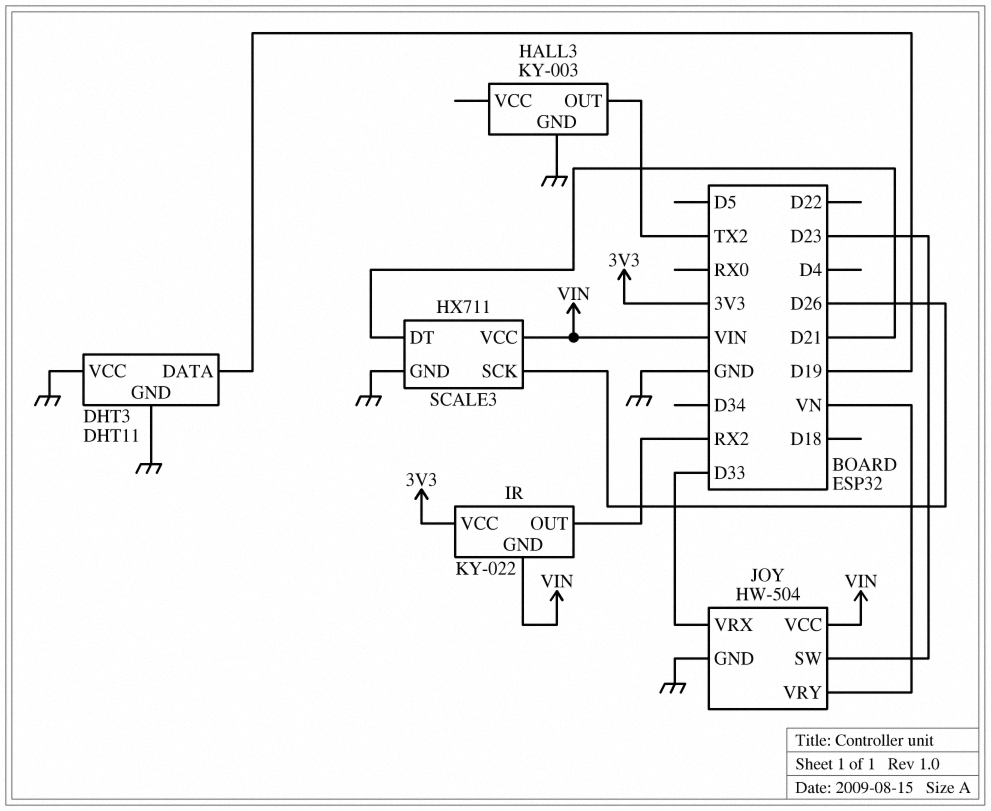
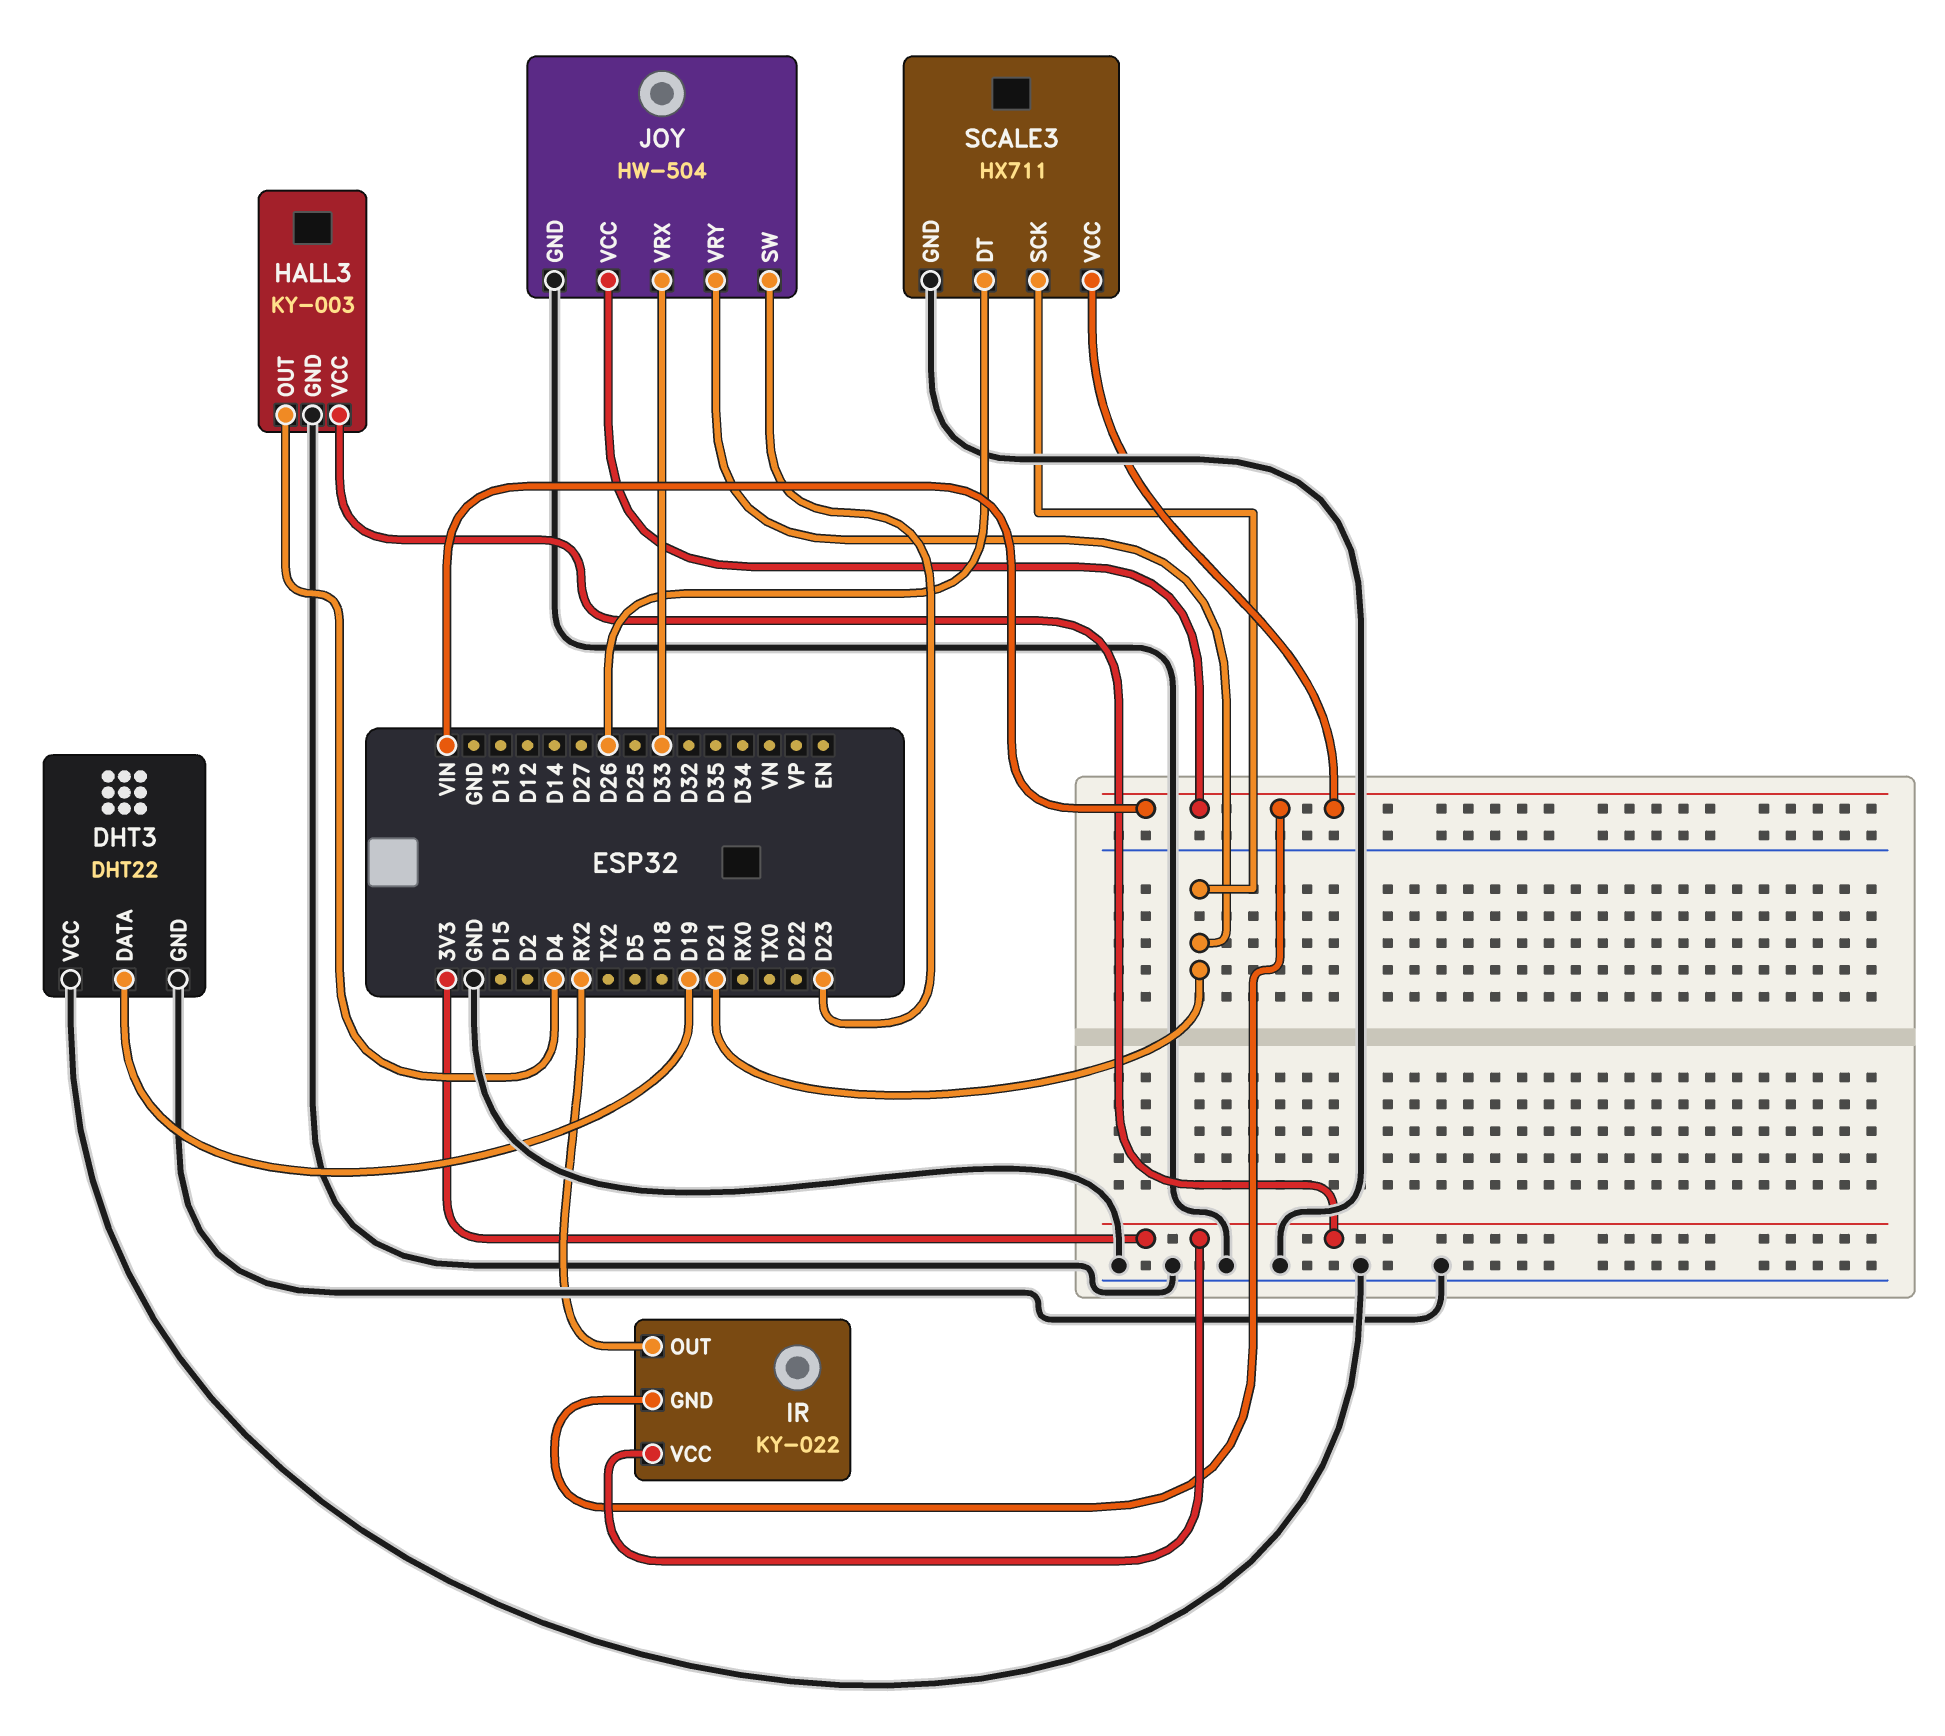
DHT3: DHT11 -> DHT22
HALL3 pin OUT: TX2 -> D4
HALL3 pin VCC: none -> 3V3
JOY pin VRY: VN -> D21
SCALE3 pin DT: D21 -> D26
SCALE3 pin SCK: D26 -> D21

